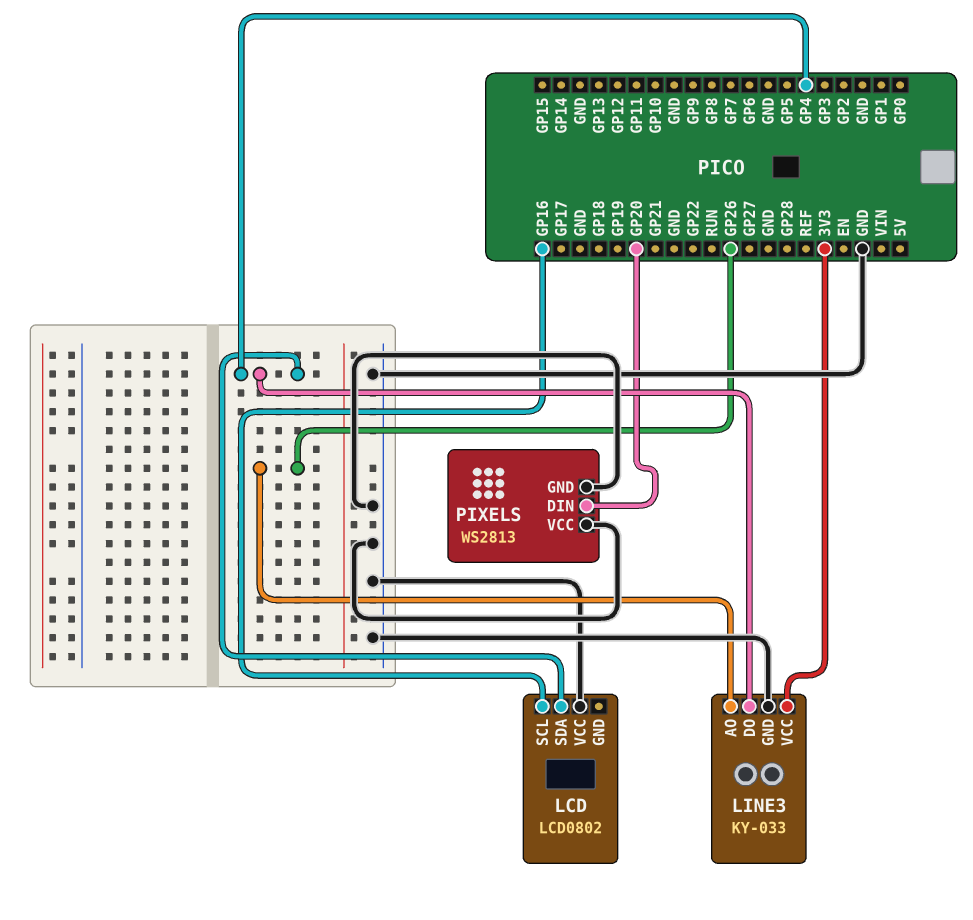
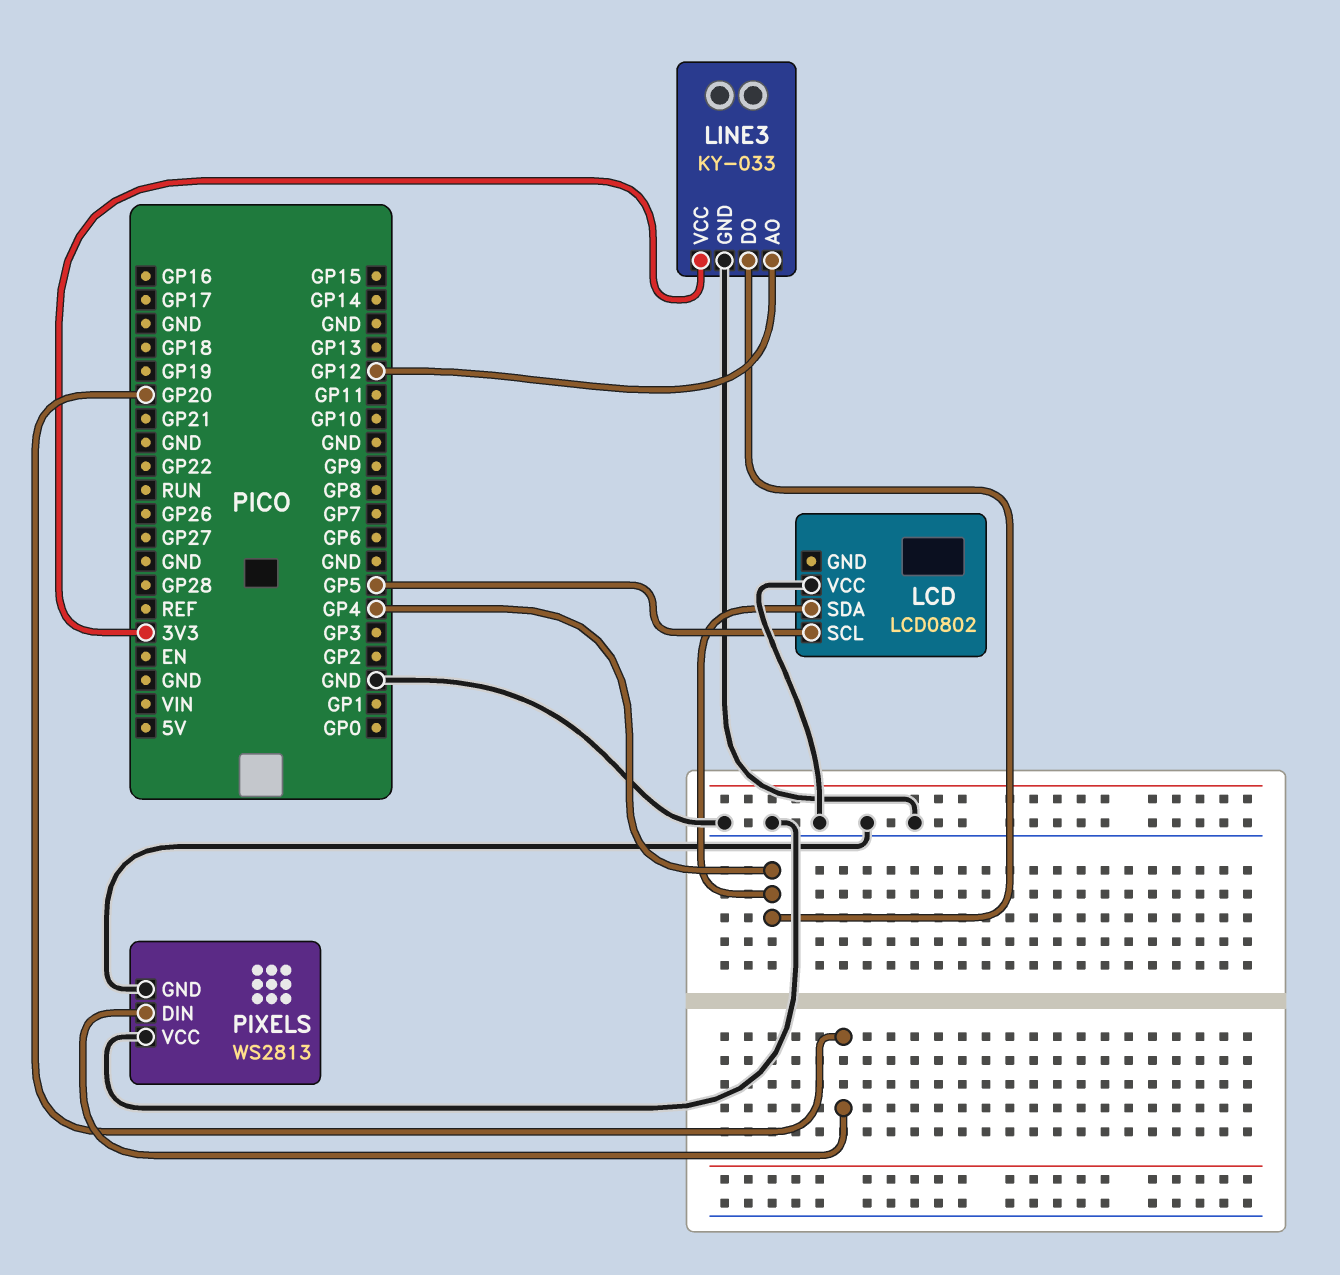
LCD pin SCL: GP16 -> GP5
LINE3 pin AO: GP26 -> GP12

